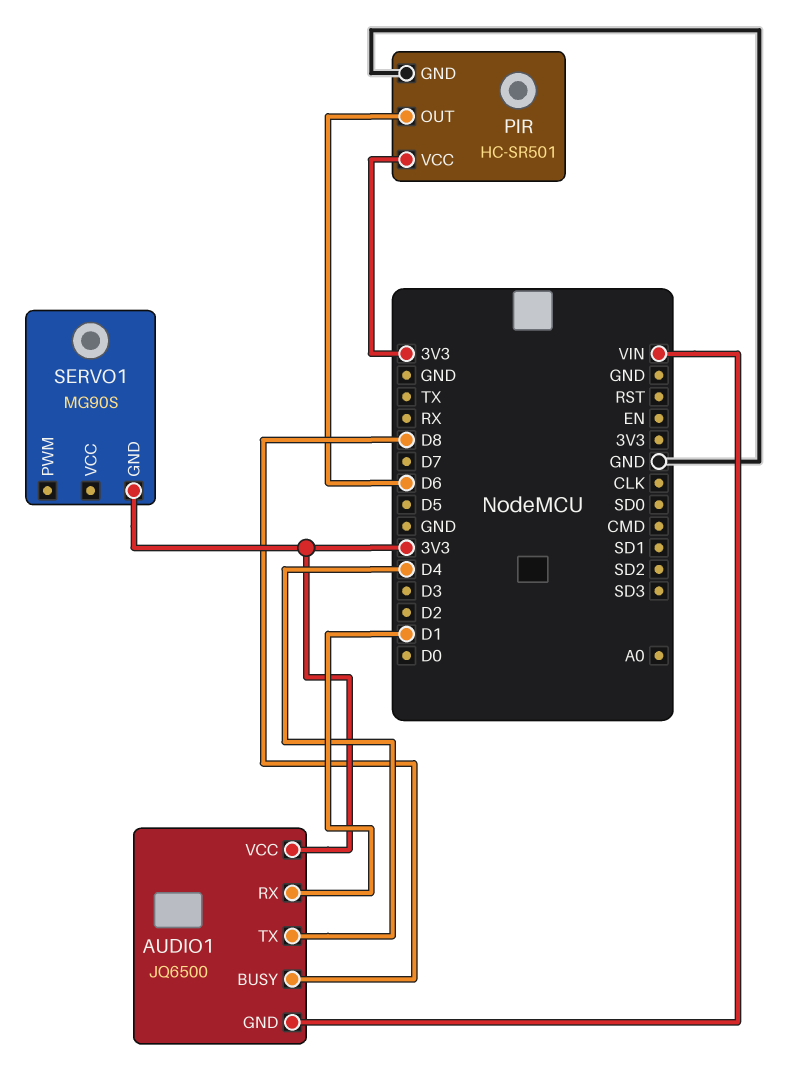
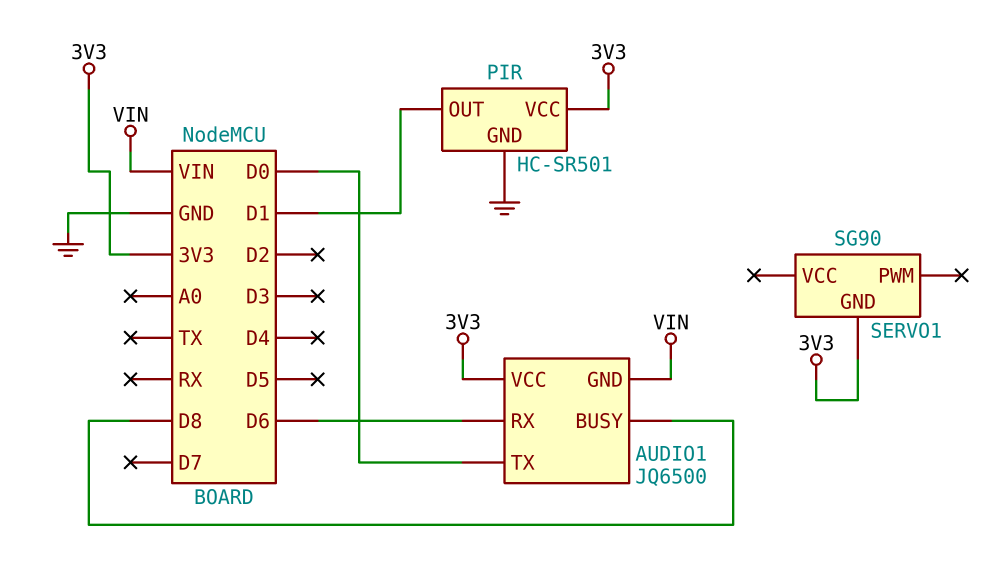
AUDIO1 pin RX: D1 -> D6
AUDIO1 pin TX: D4 -> D0
PIR pin OUT: D6 -> D1
SERVO1: MG90S -> SG90

